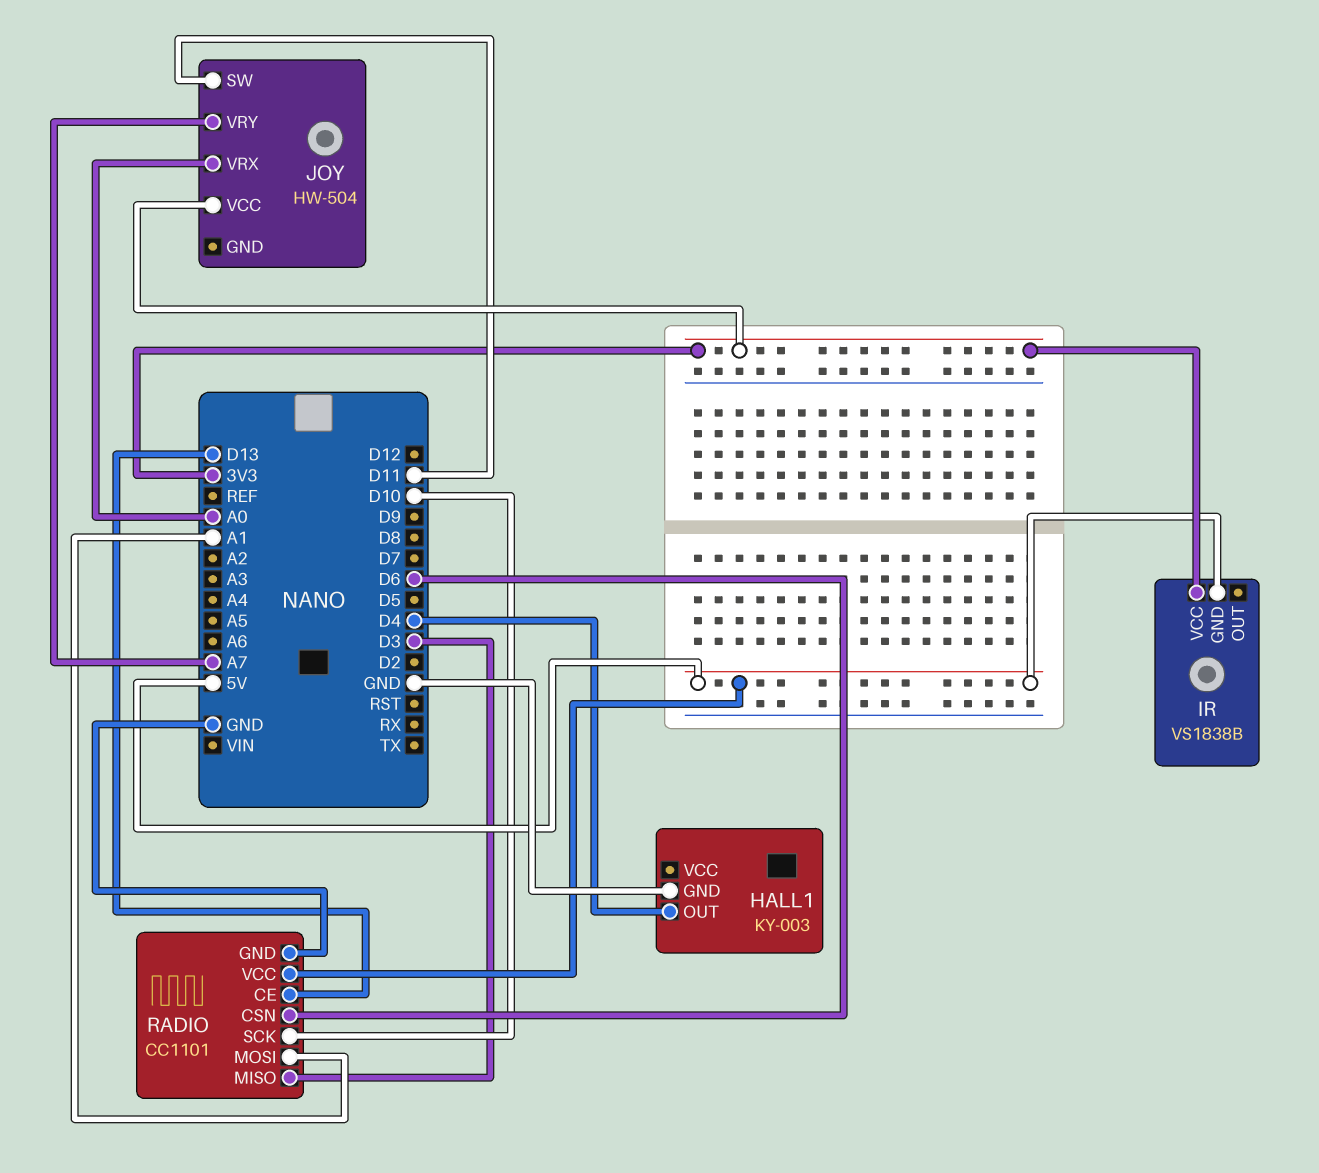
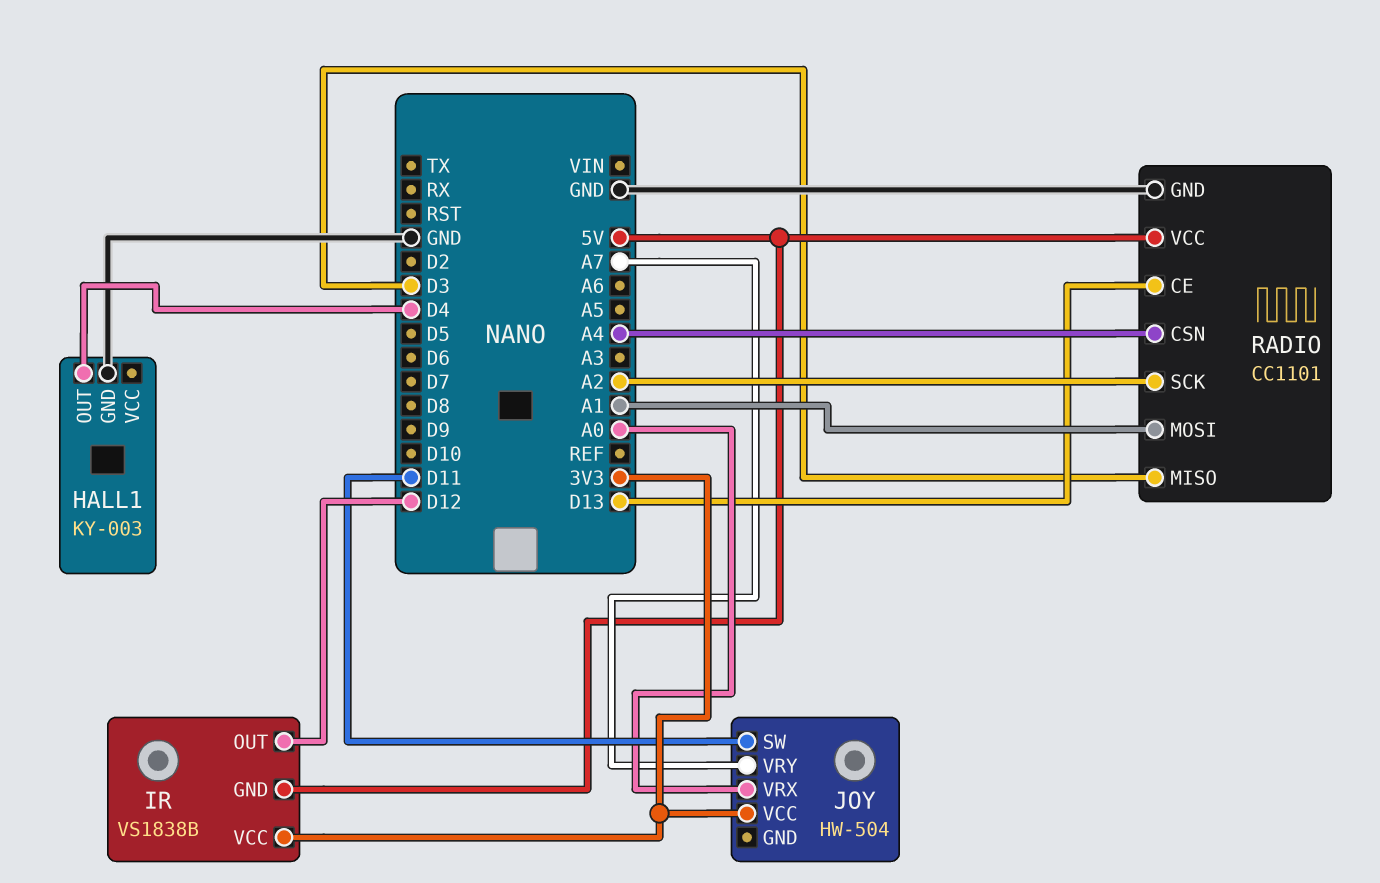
IR pin OUT: none -> D12
RADIO pin CSN: D6 -> A4
RADIO pin SCK: D10 -> A2

